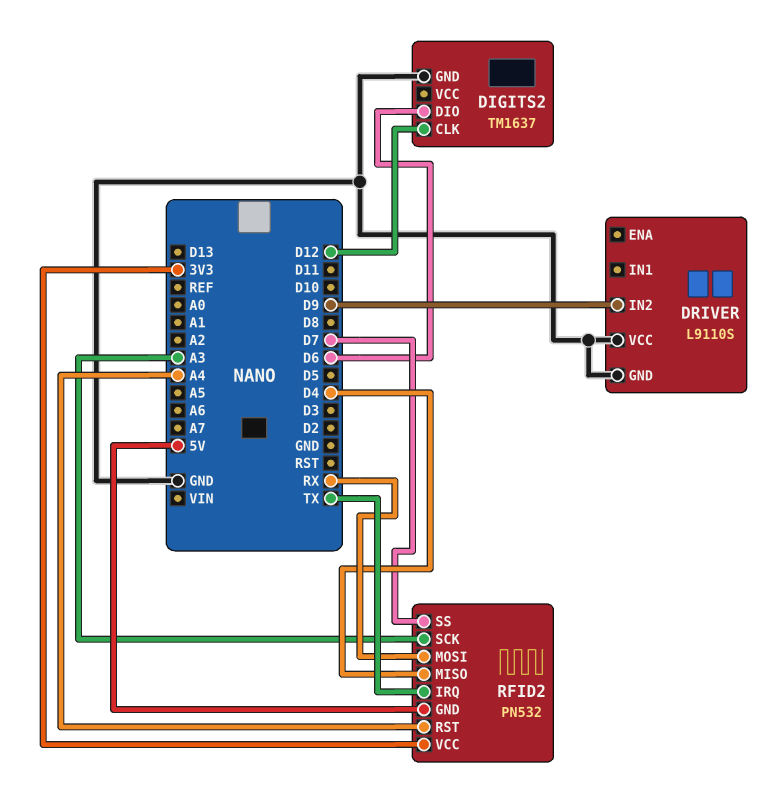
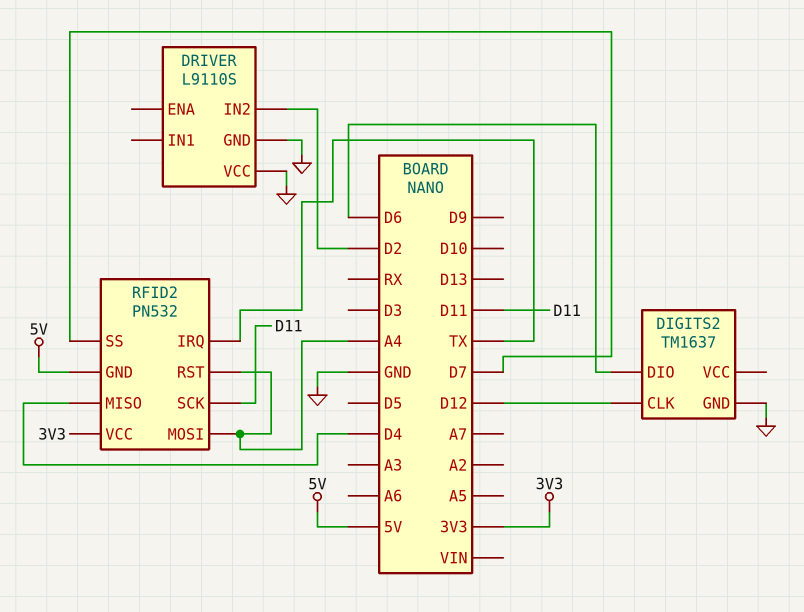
DRIVER pin IN2: D9 -> D2
RFID2 pin MOSI: RX -> A4
RFID2 pin SCK: A3 -> D11

